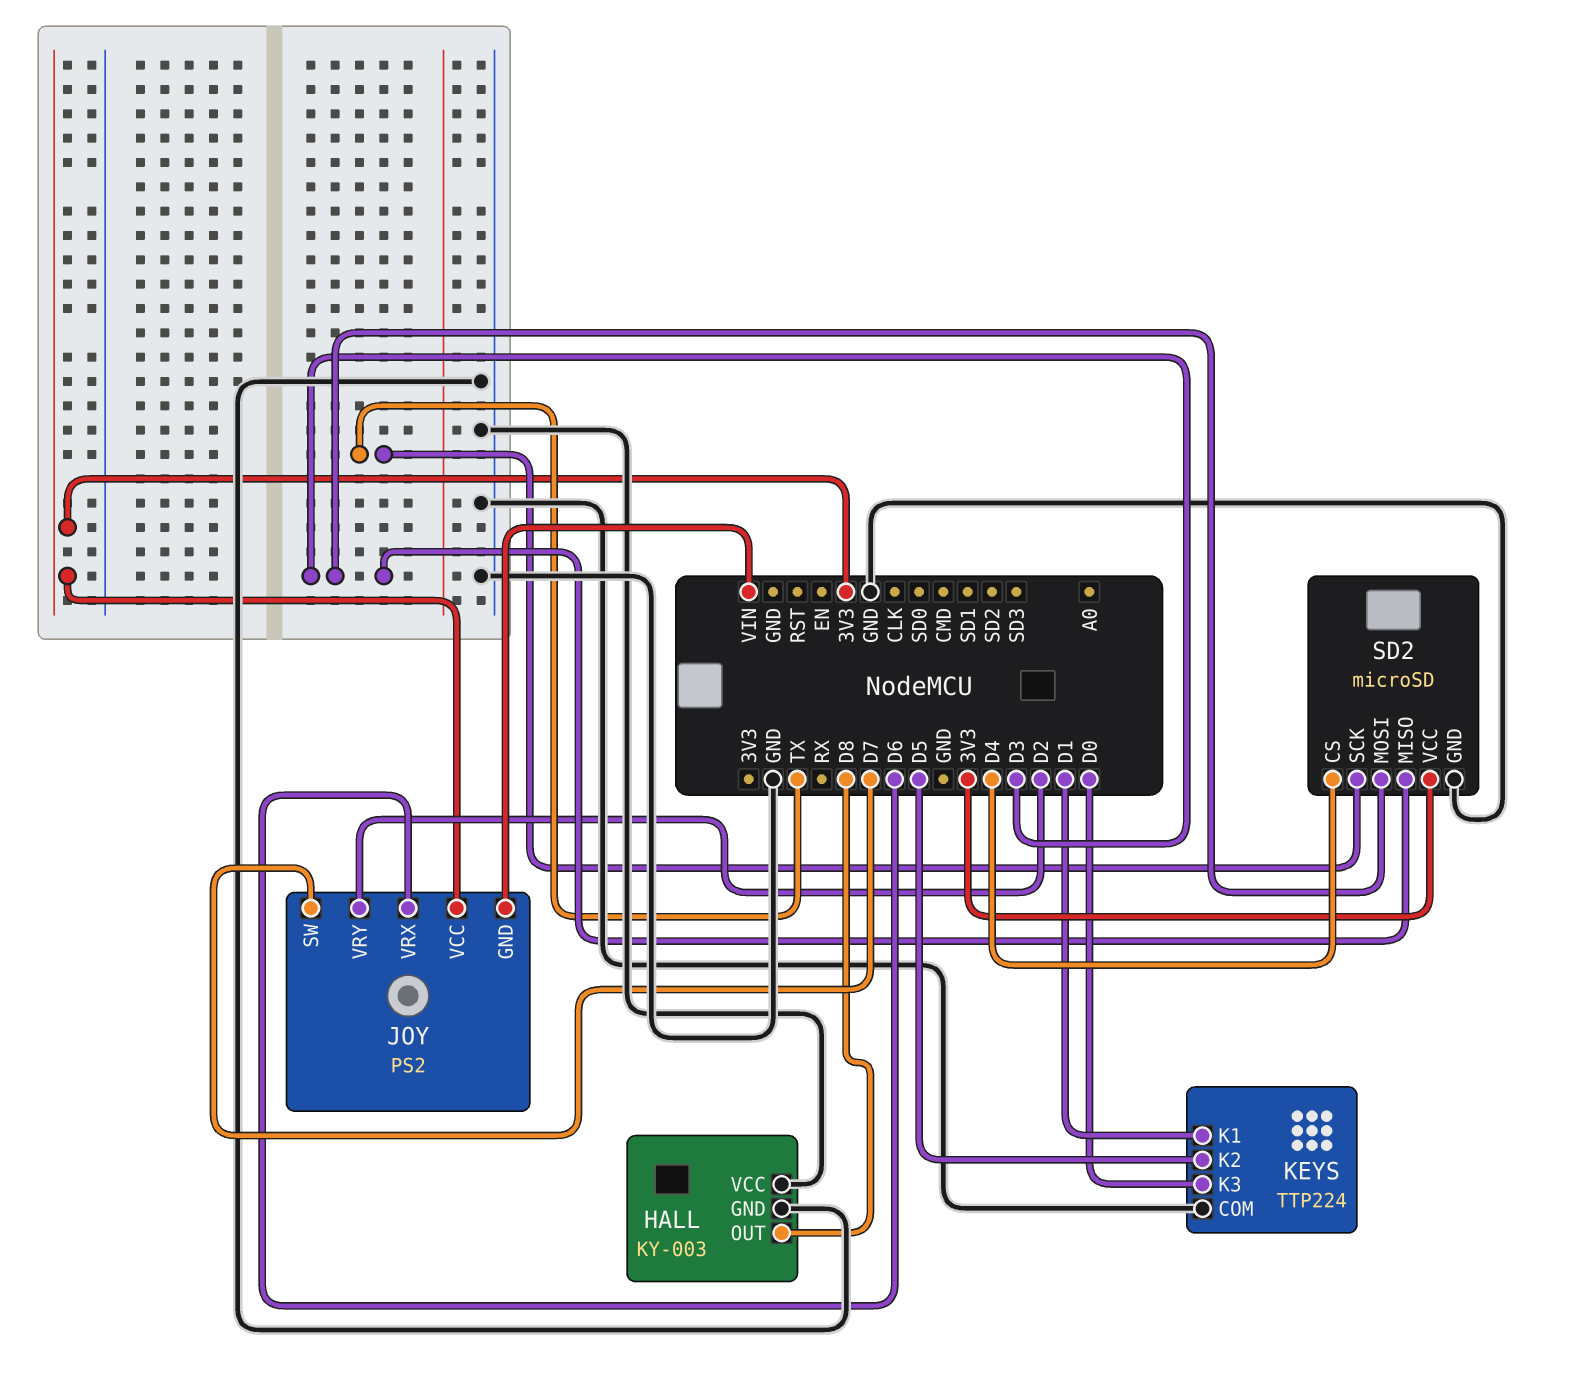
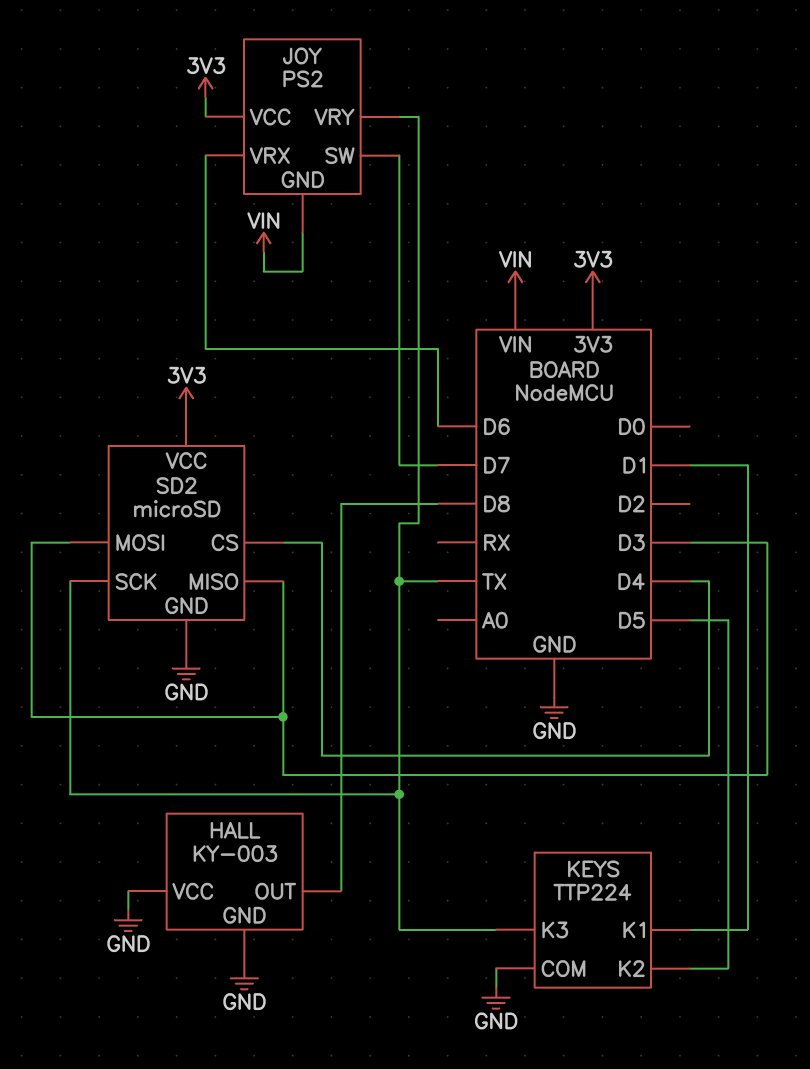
JOY pin VRY: D2 -> TX
KEYS pin K3: D0 -> TX

